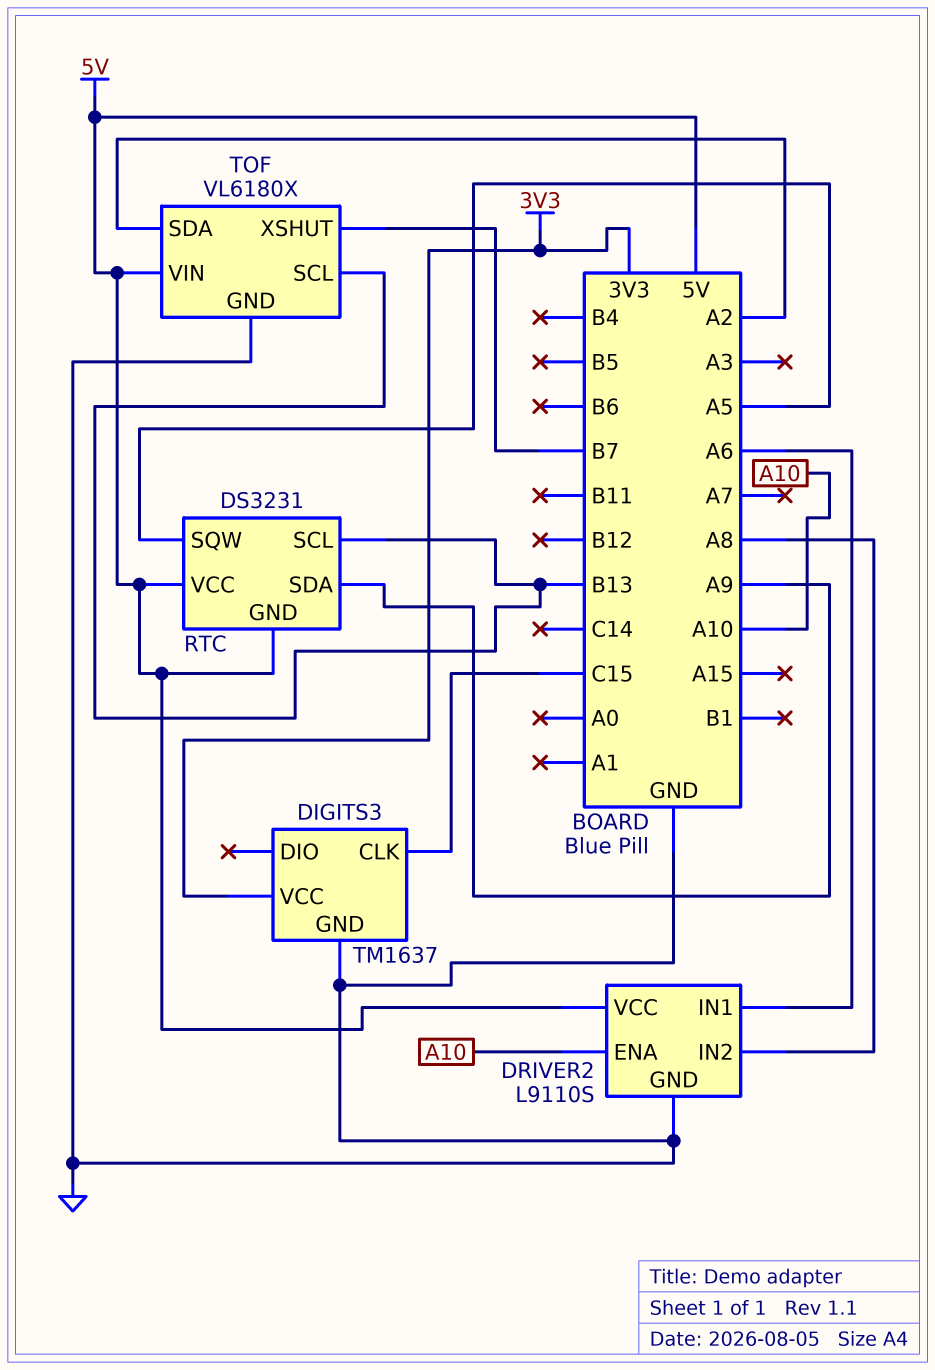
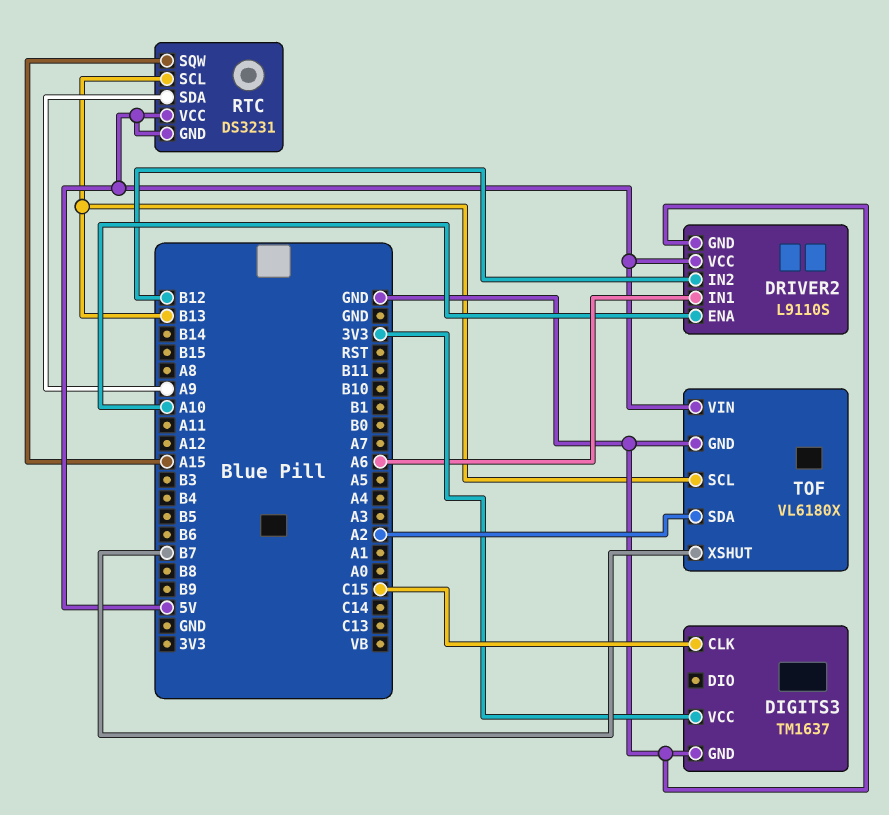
DRIVER2 pin IN2: A8 -> B12
RTC pin SQW: A5 -> A15

